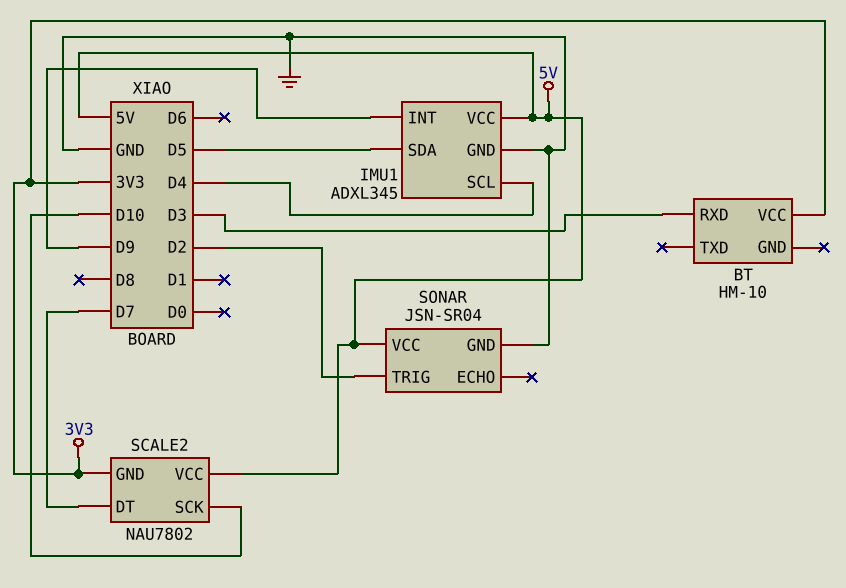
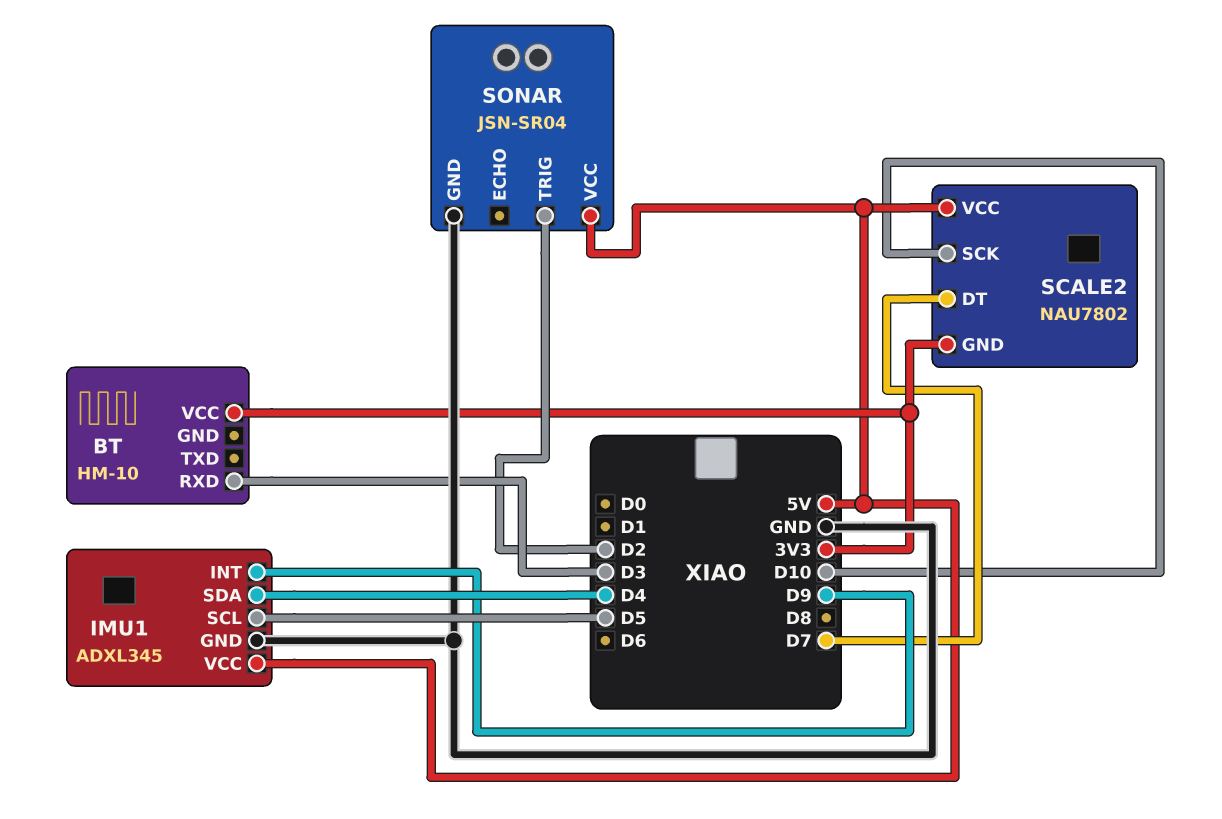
IMU1 pin SCL: D4 -> D5
IMU1 pin SDA: D5 -> D4

